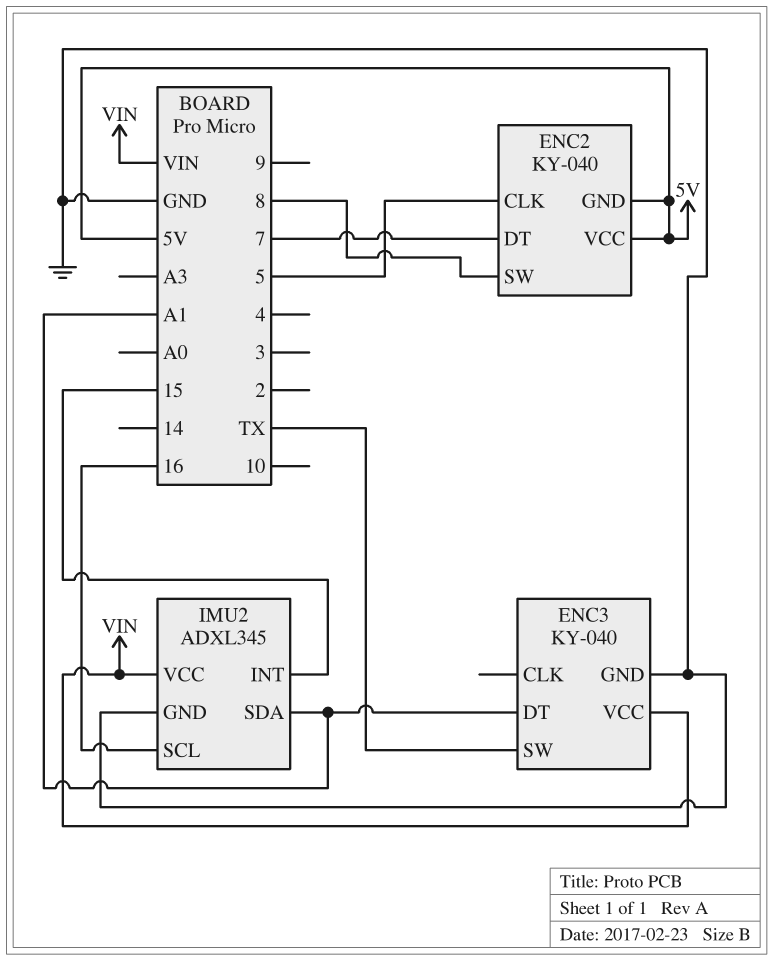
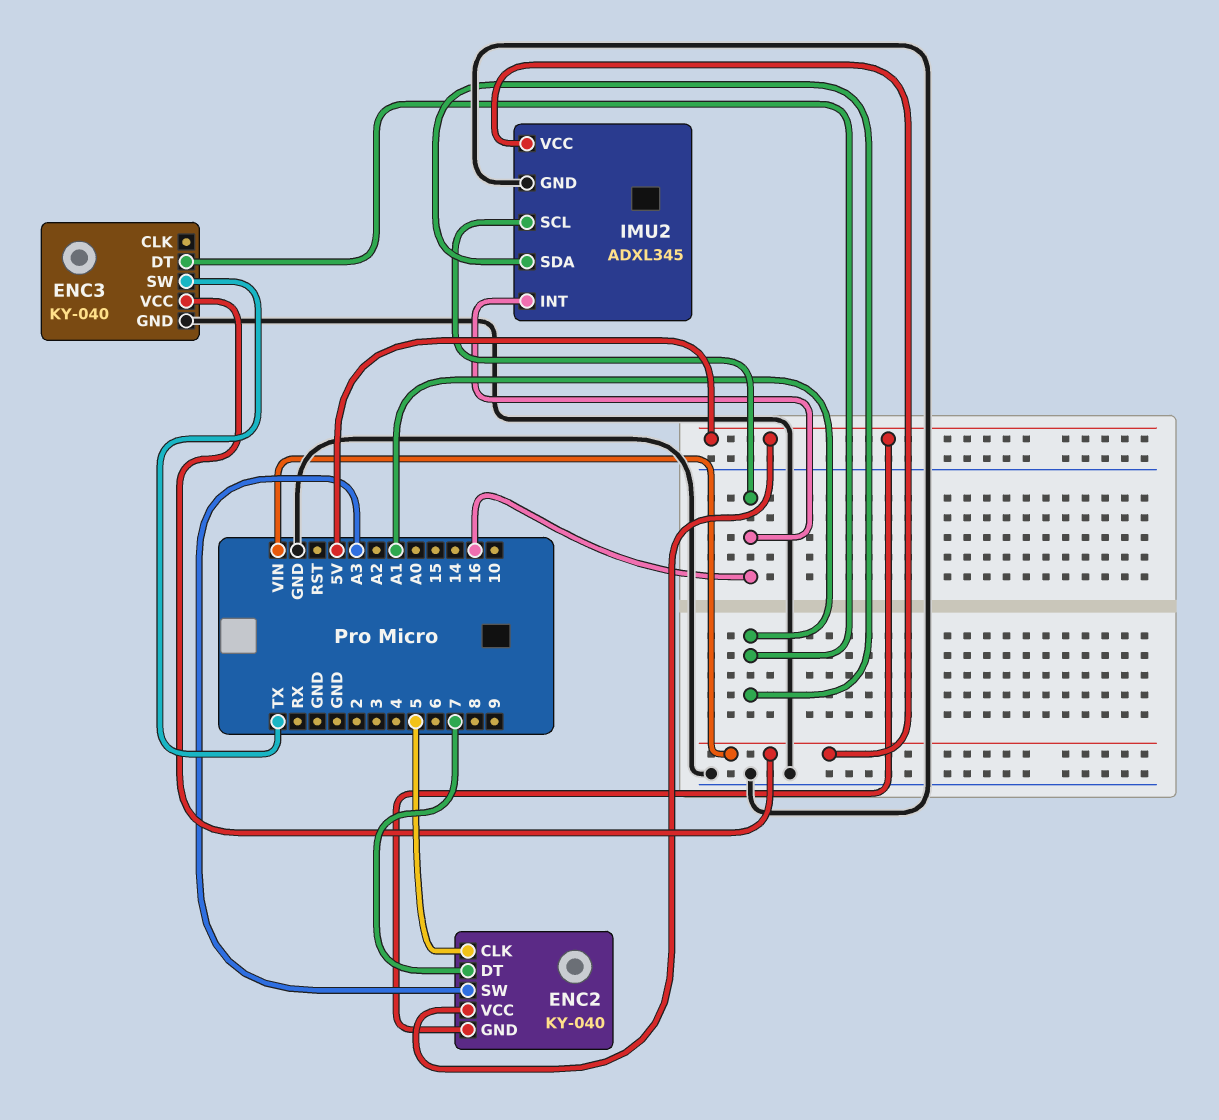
ENC2 pin SW: 8 -> A3
IMU2 pin INT: 15 -> 16

